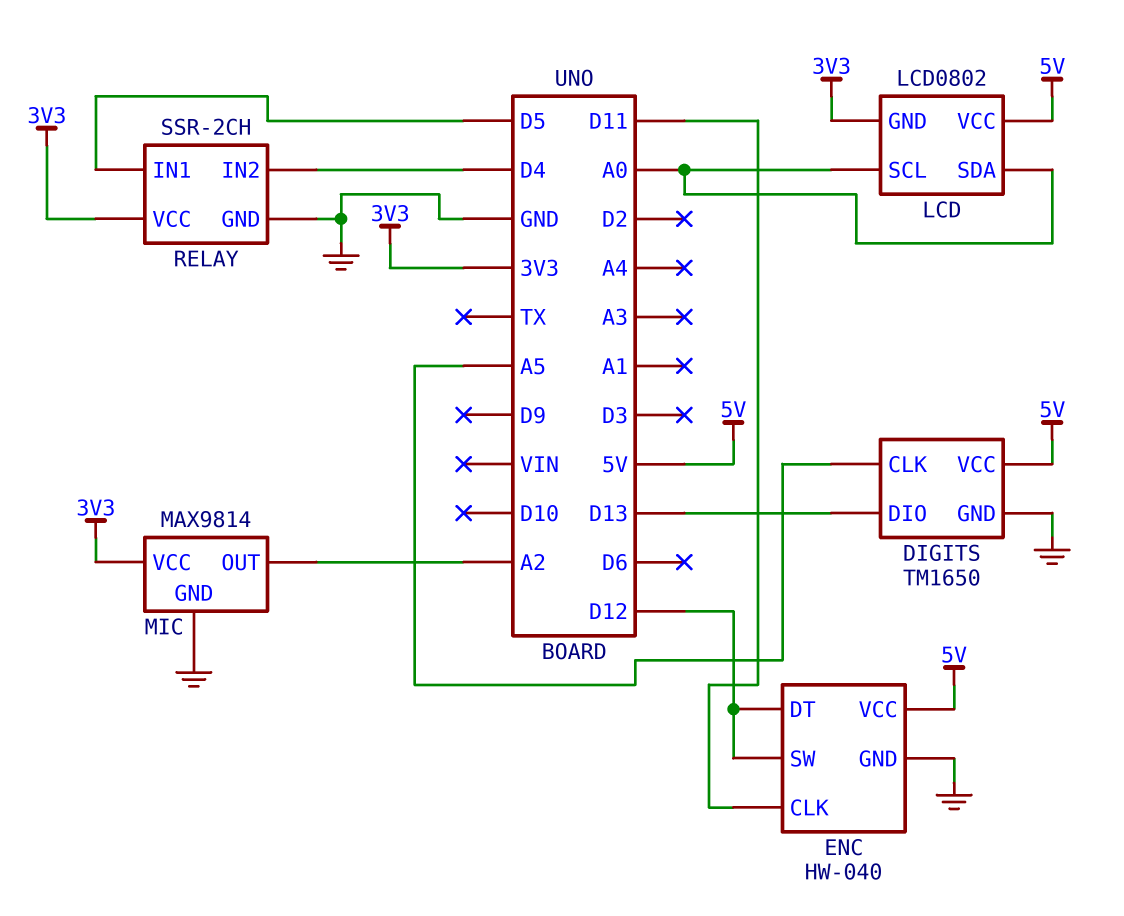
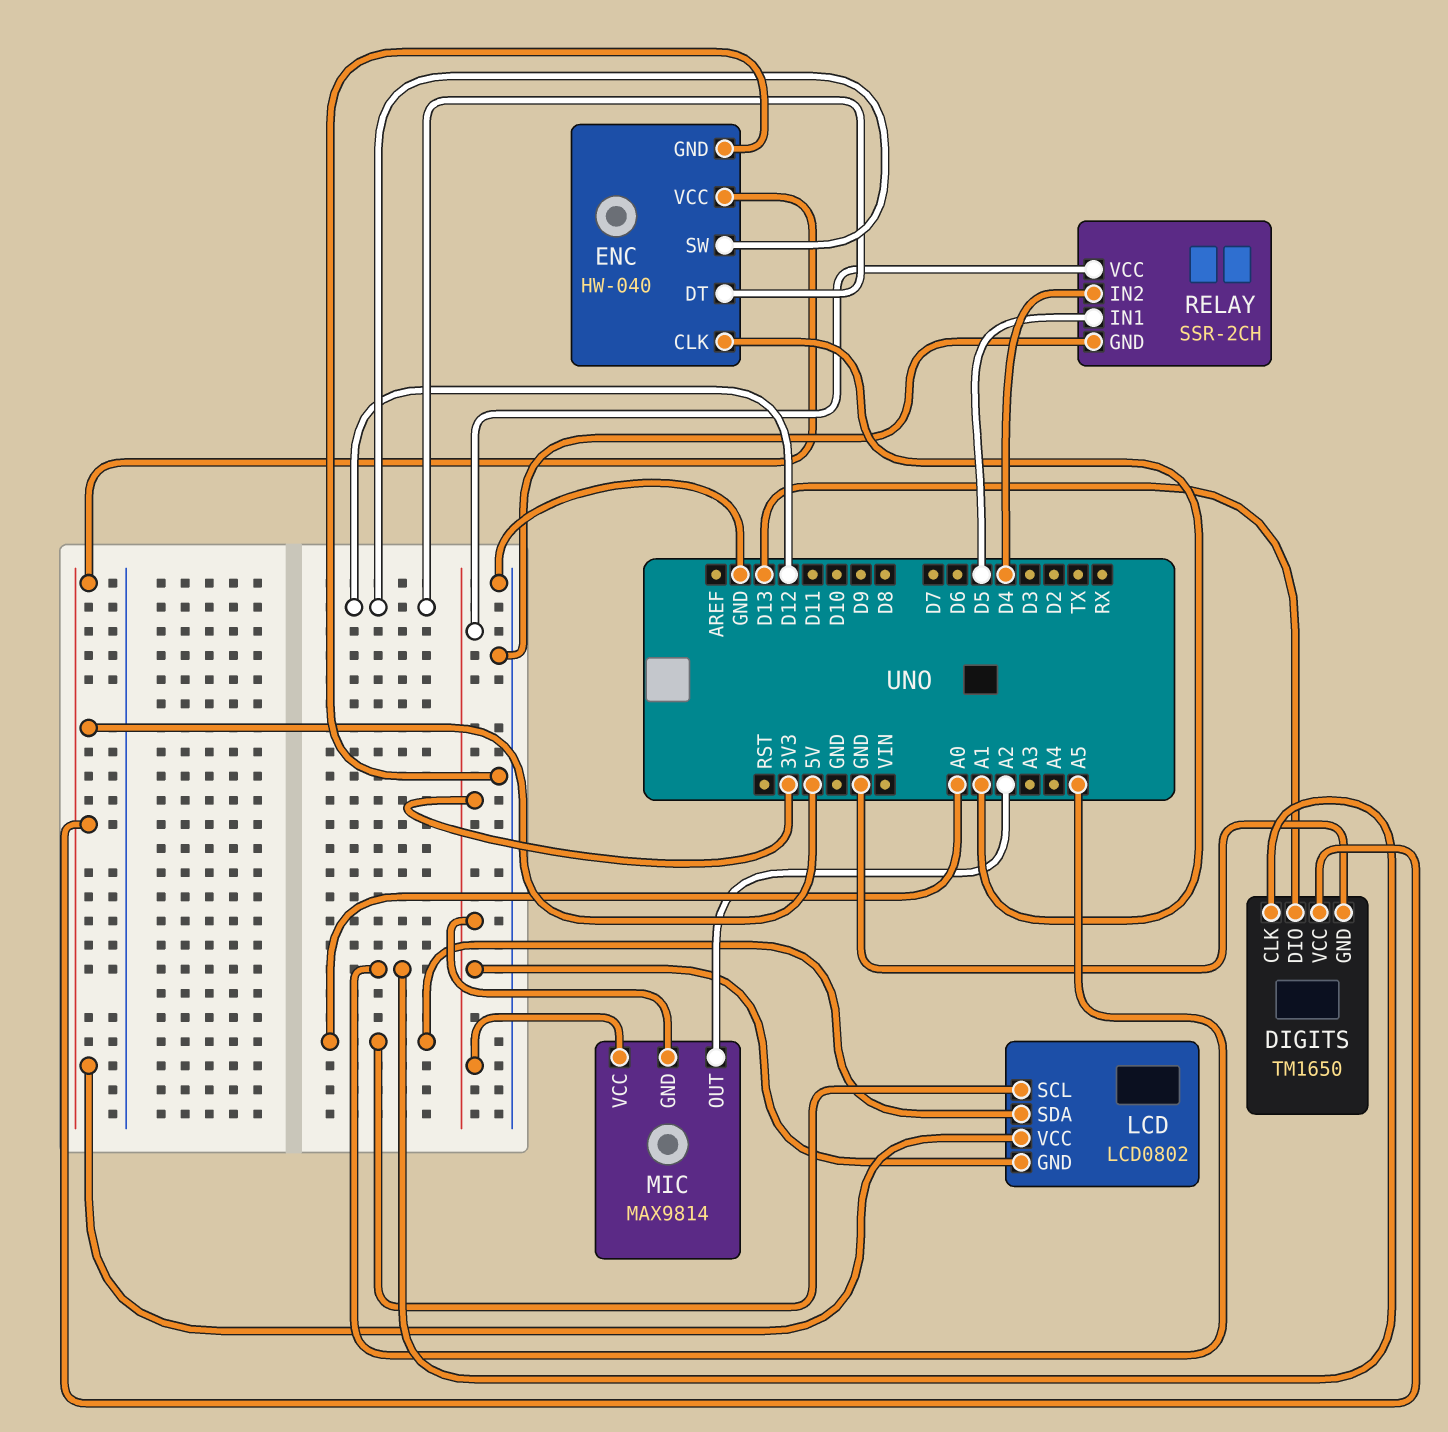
ENC pin CLK: D11 -> A1
MIC pin GND: GND -> 3V3

